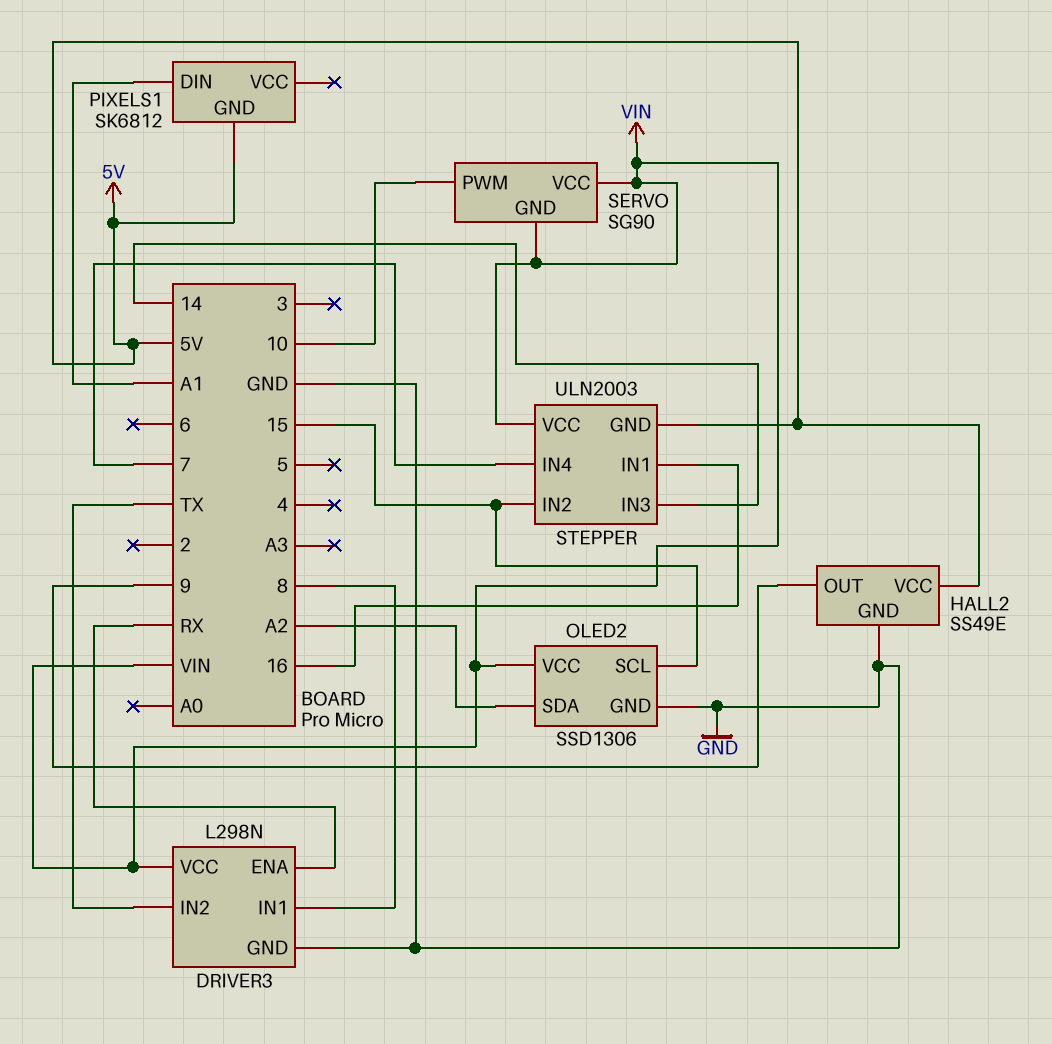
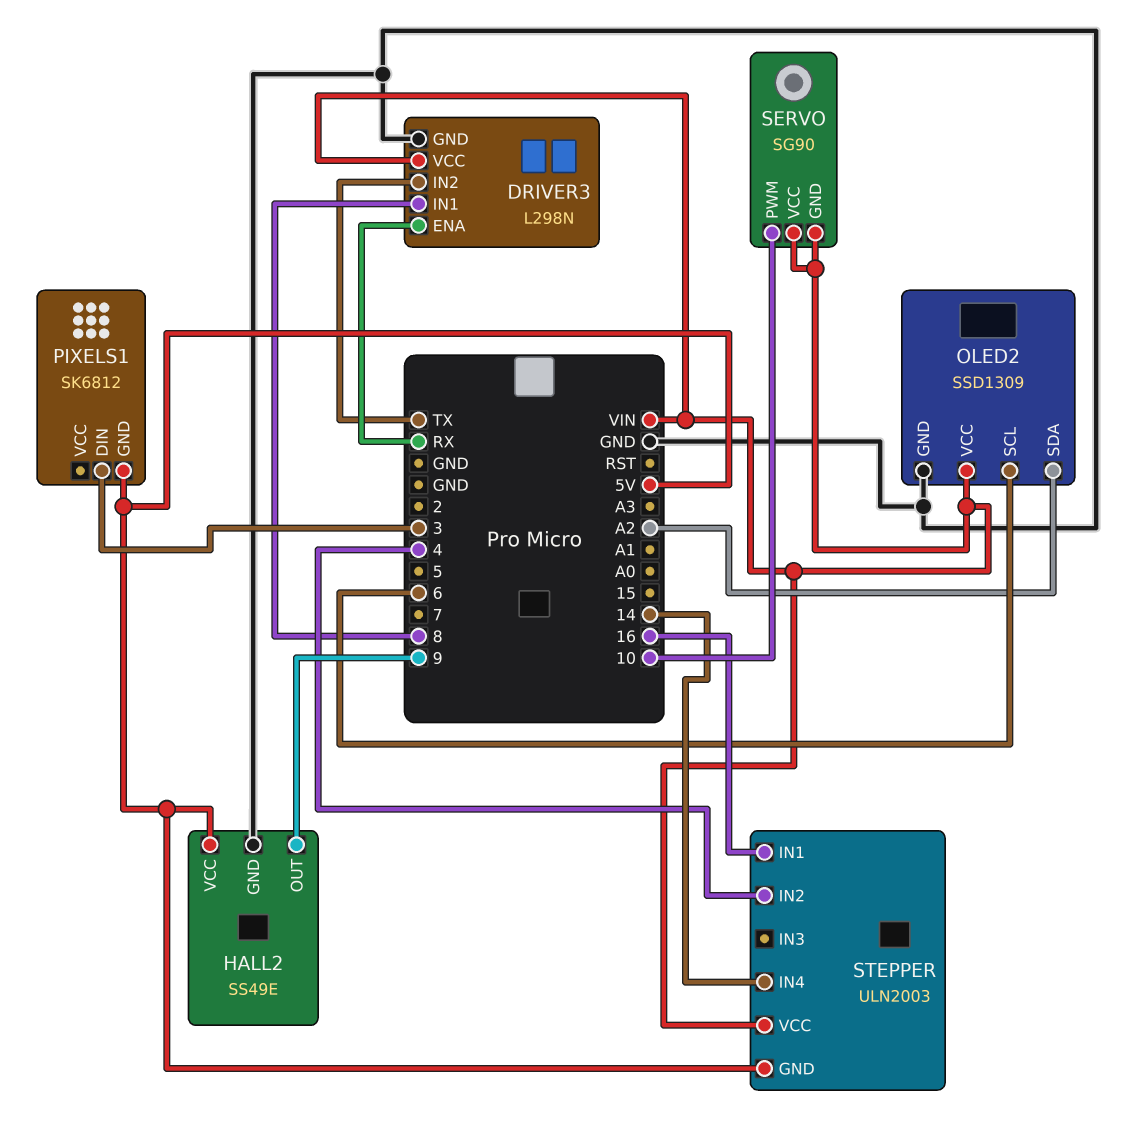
OLED2: SSD1306 -> SSD1309
OLED2 pin SCL: 15 -> 6
PIXELS1 pin DIN: A1 -> 3
STEPPER pin IN2: 15 -> 4
STEPPER pin IN3: 14 -> none
STEPPER pin IN4: 7 -> 14

